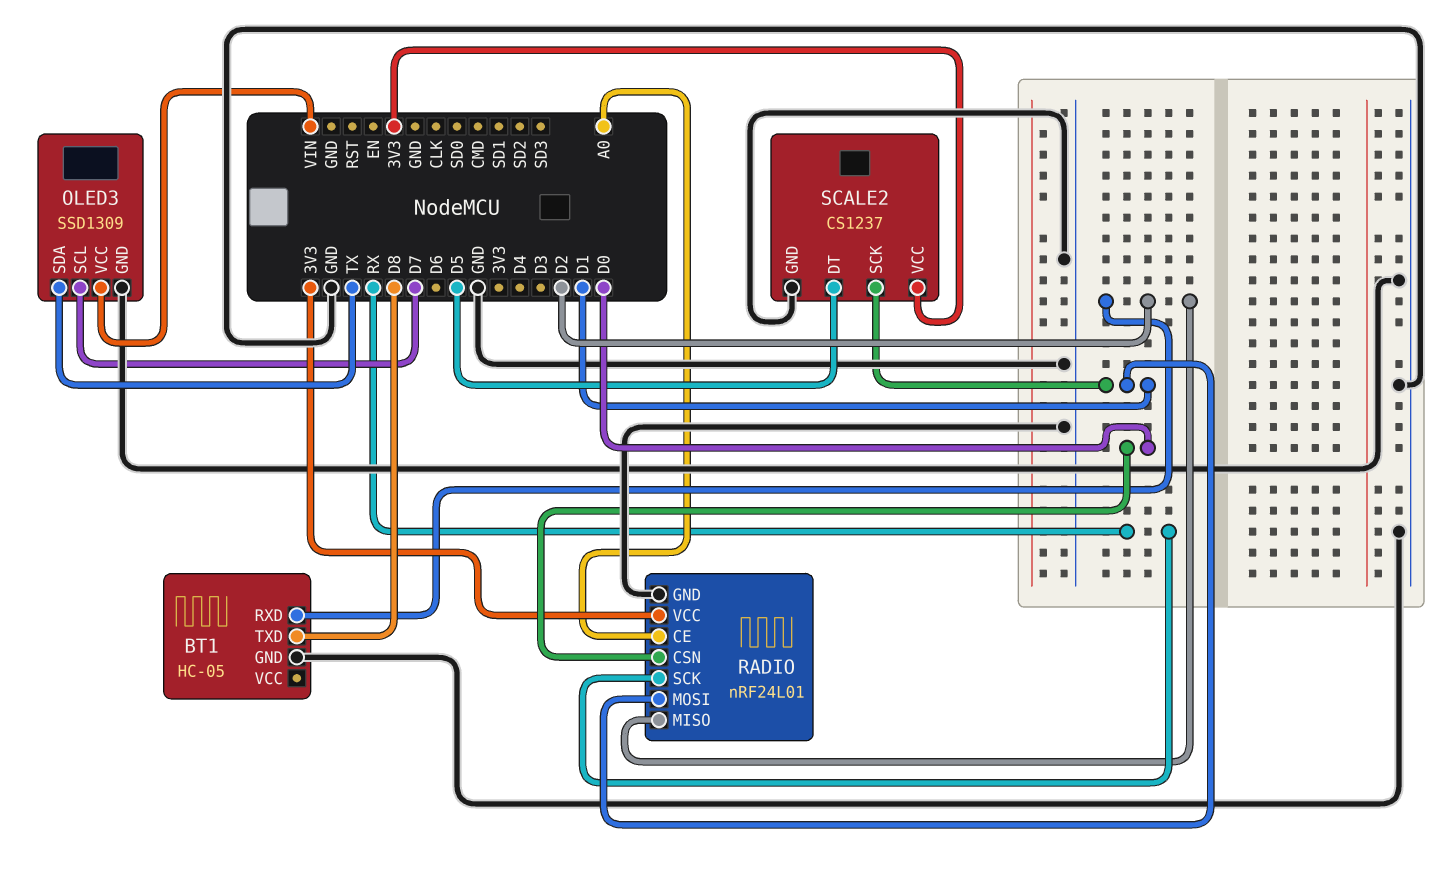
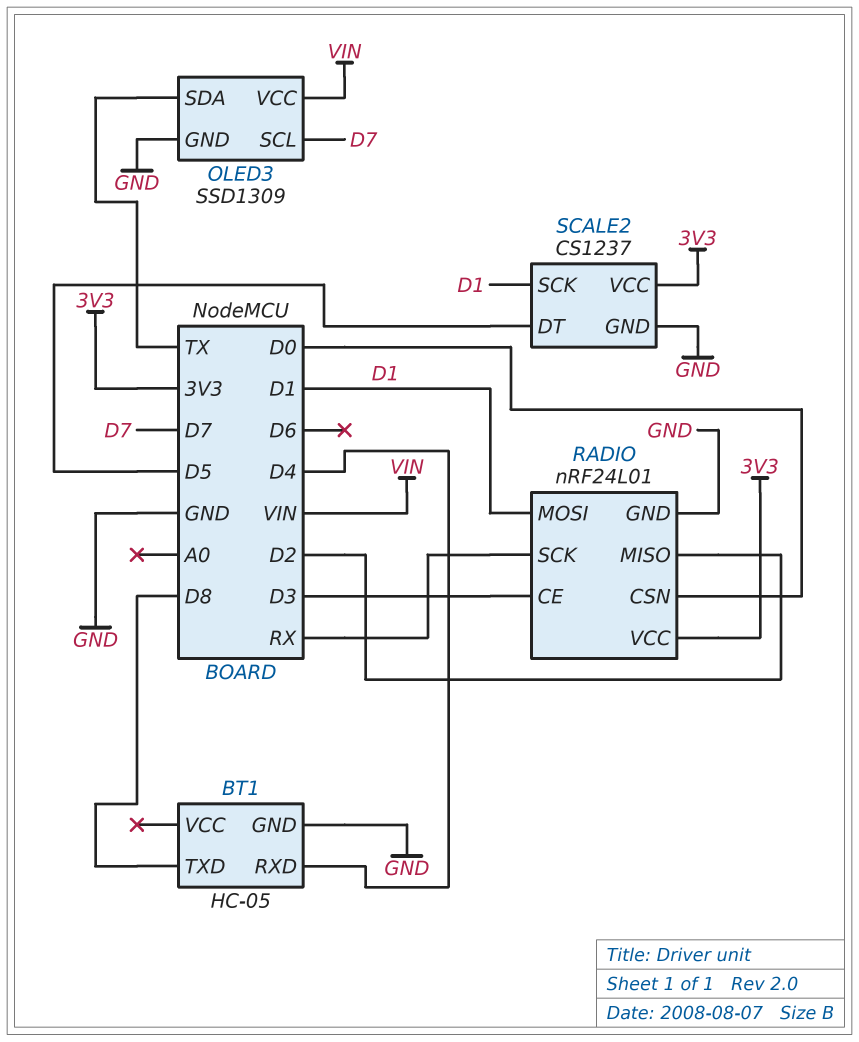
BT1 pin RXD: D2 -> D4
RADIO pin CE: A0 -> D3

